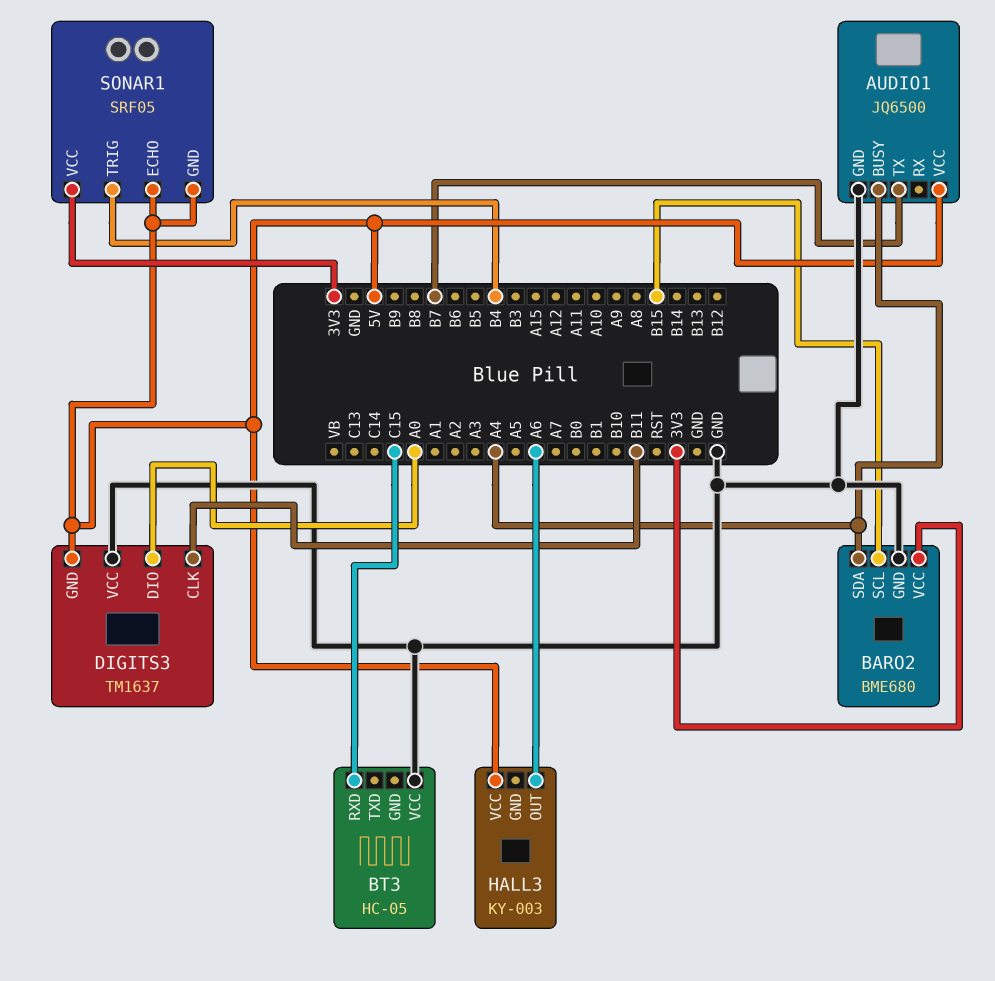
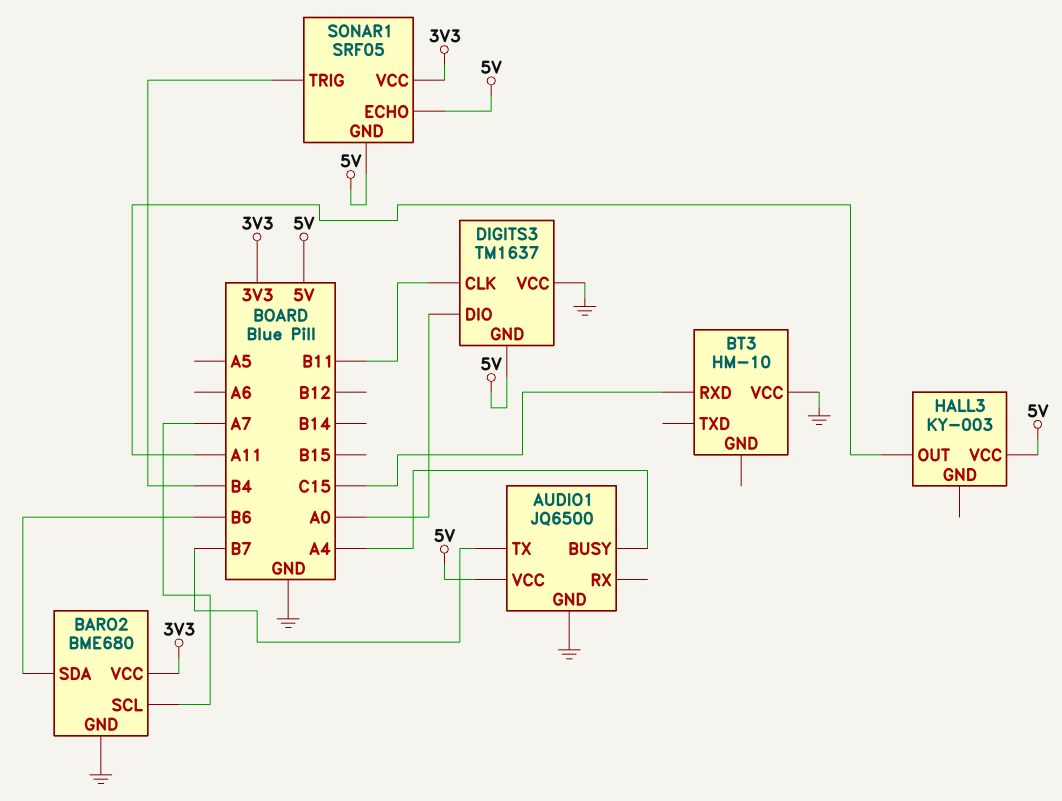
BARO2 pin SCL: B15 -> A7
BARO2 pin SDA: A4 -> B6
BT3: HC-05 -> HM-10
HALL3 pin OUT: A6 -> A11

